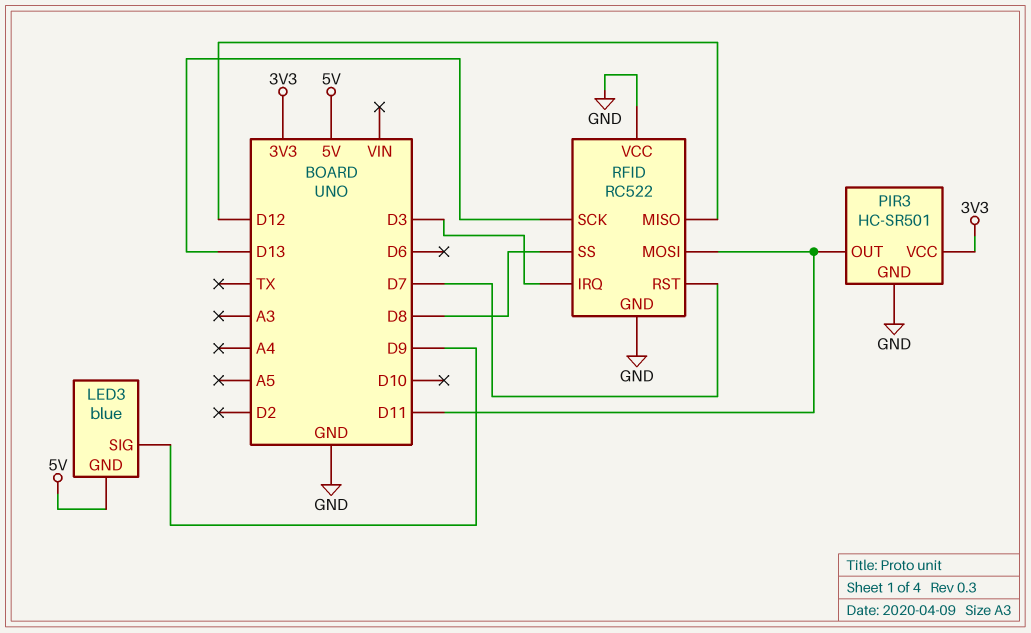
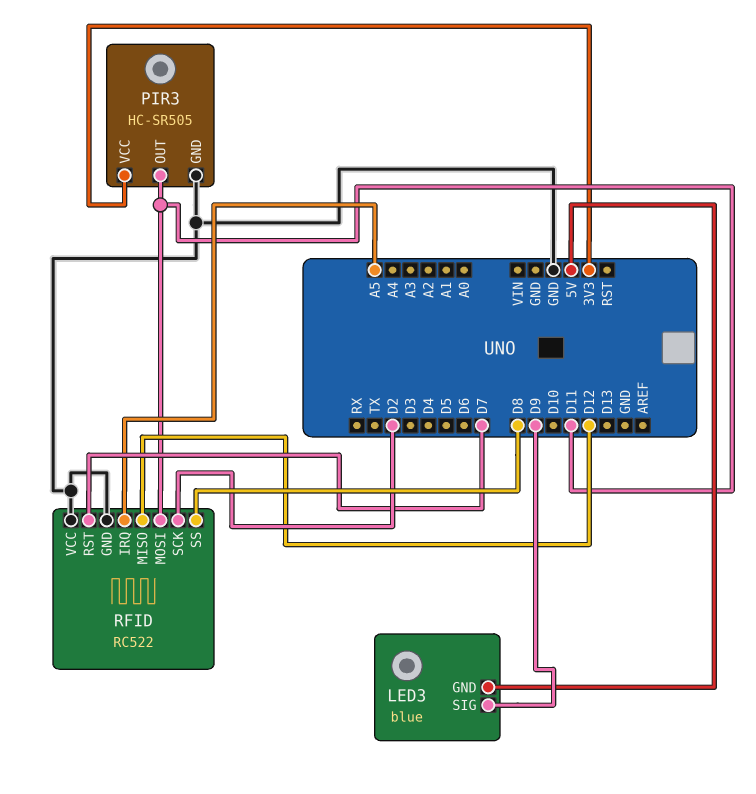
PIR3: HC-SR501 -> HC-SR505
RFID pin IRQ: D3 -> A5
RFID pin SCK: D13 -> D2

